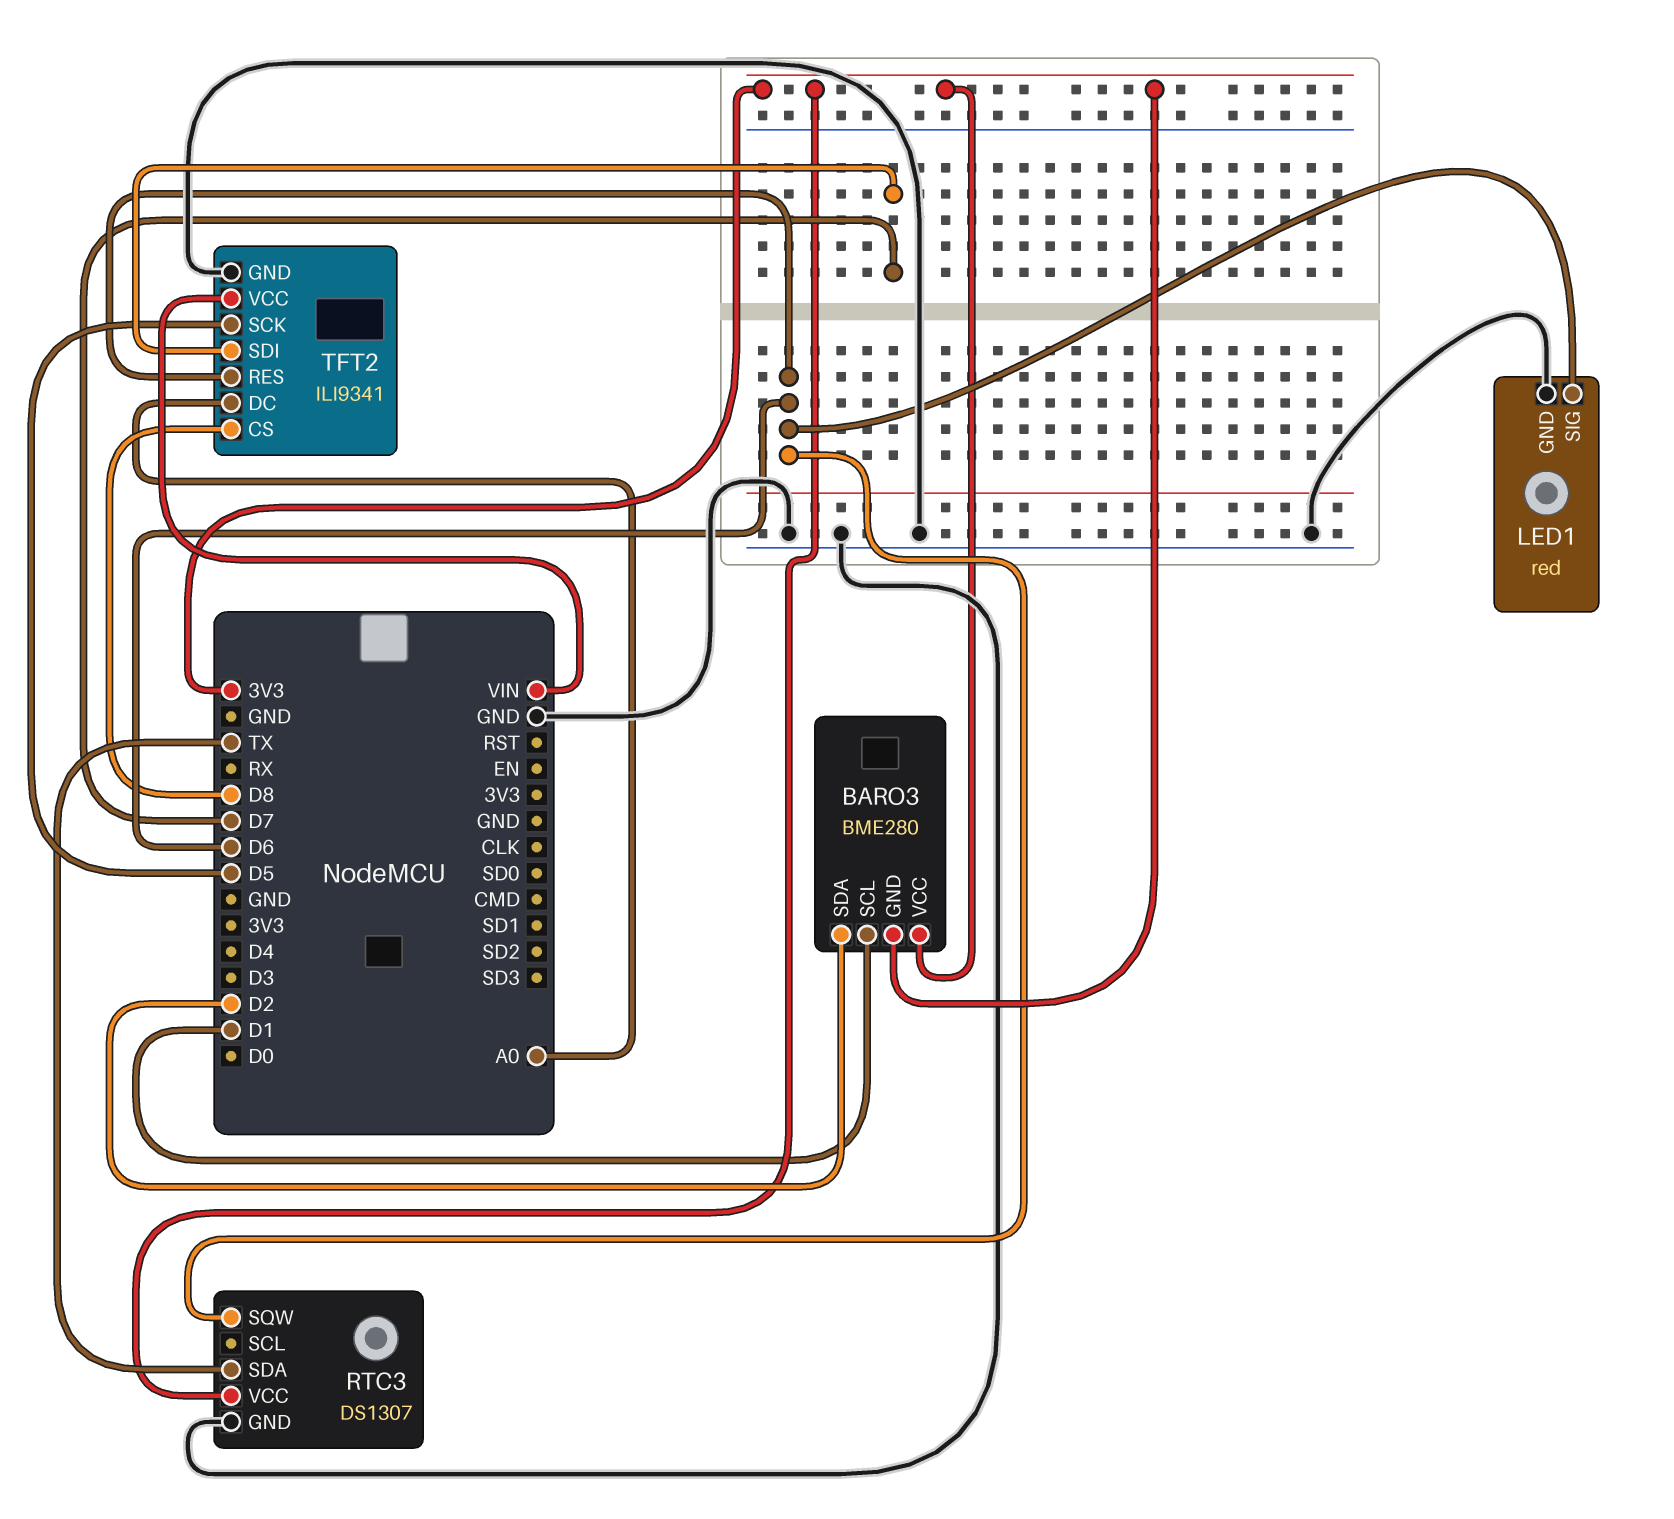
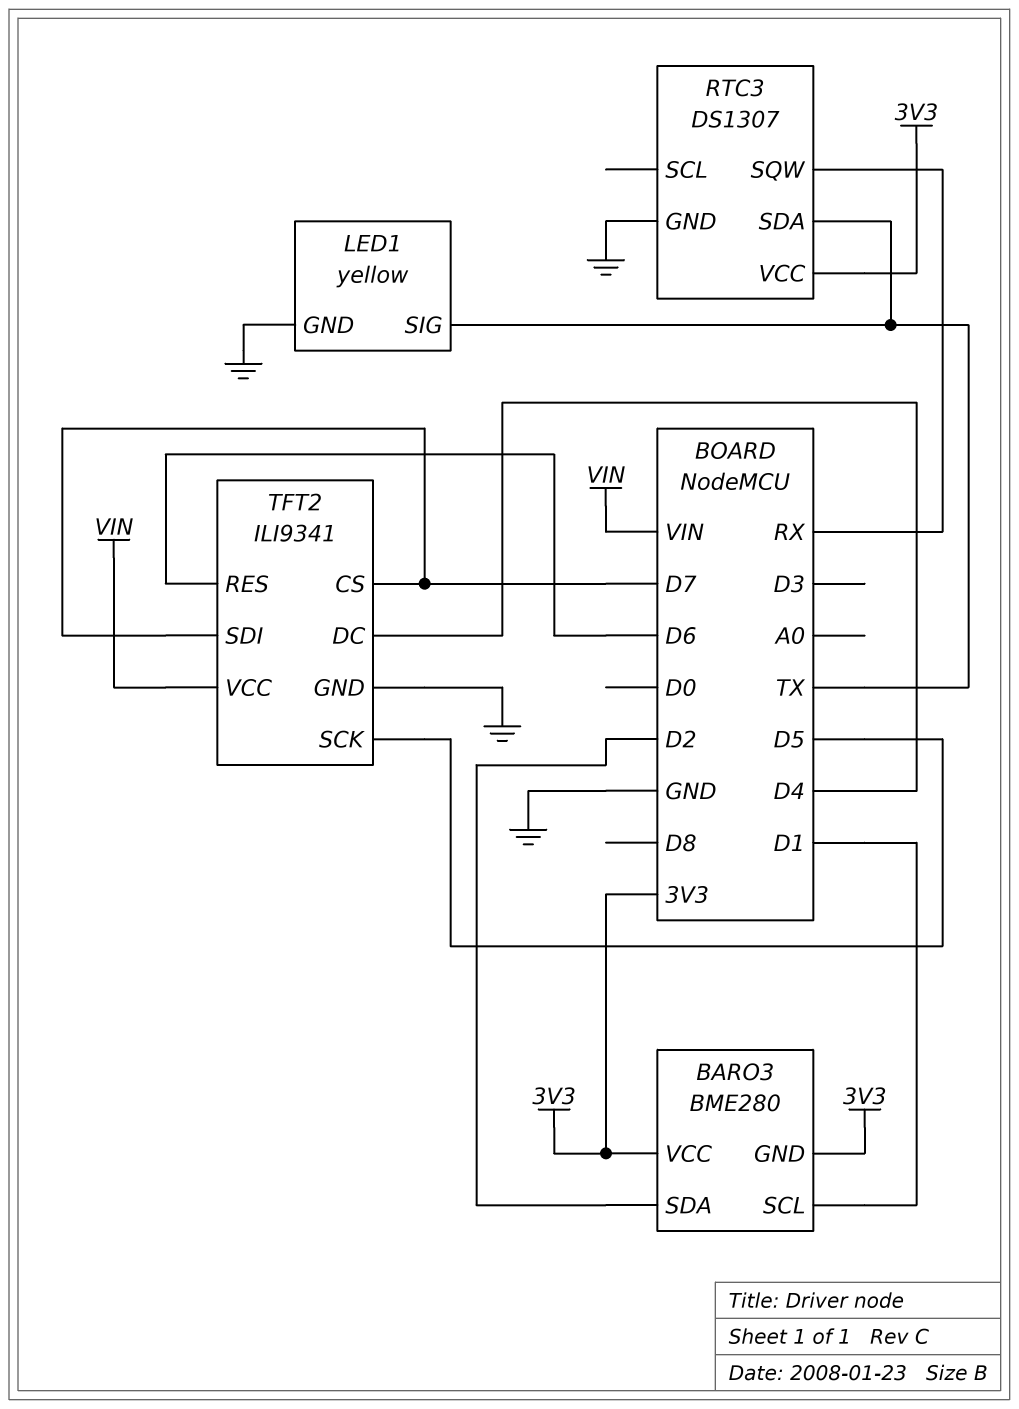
LED1: red -> yellow
LED1 pin SIG: D6 -> TX
RTC3 pin SQW: D6 -> RX
TFT2 pin CS: D8 -> D7
TFT2 pin DC: A0 -> D4

